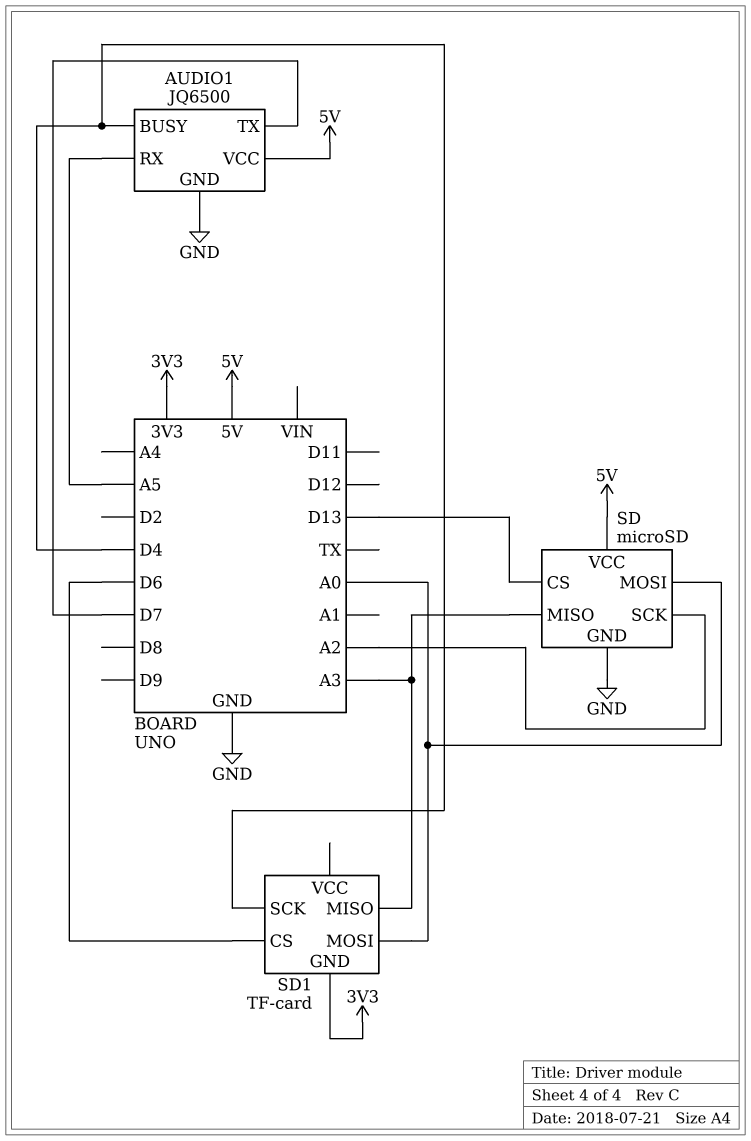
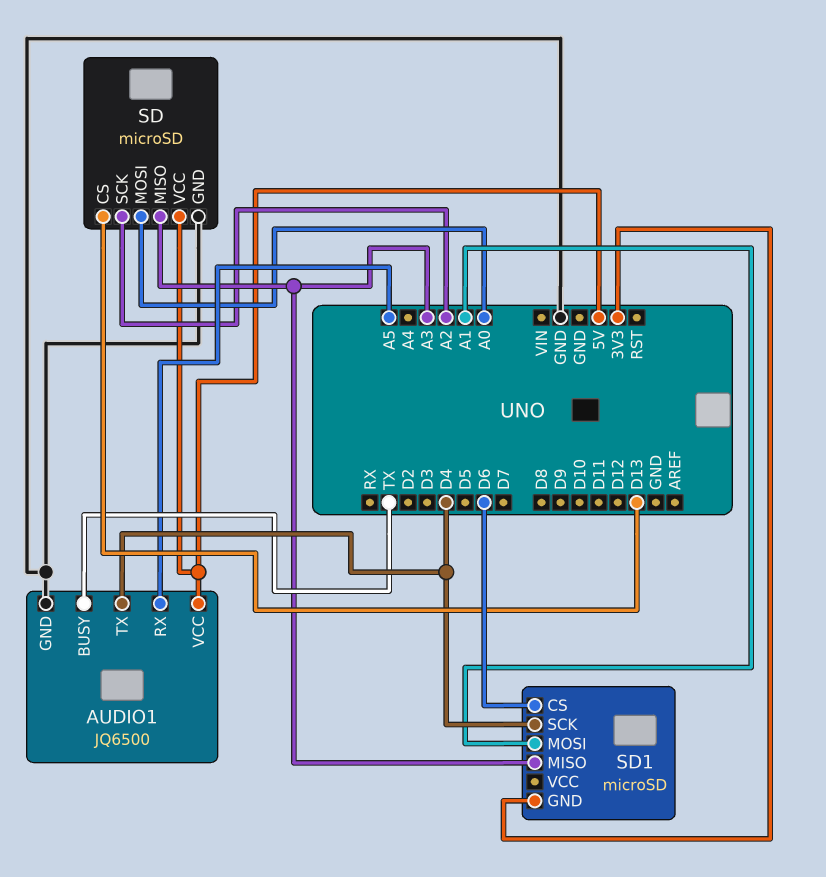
AUDIO1 pin BUSY: D4 -> TX
AUDIO1 pin TX: D7 -> D4
SD1: TF-card -> microSD
SD1 pin MOSI: A0 -> A1

